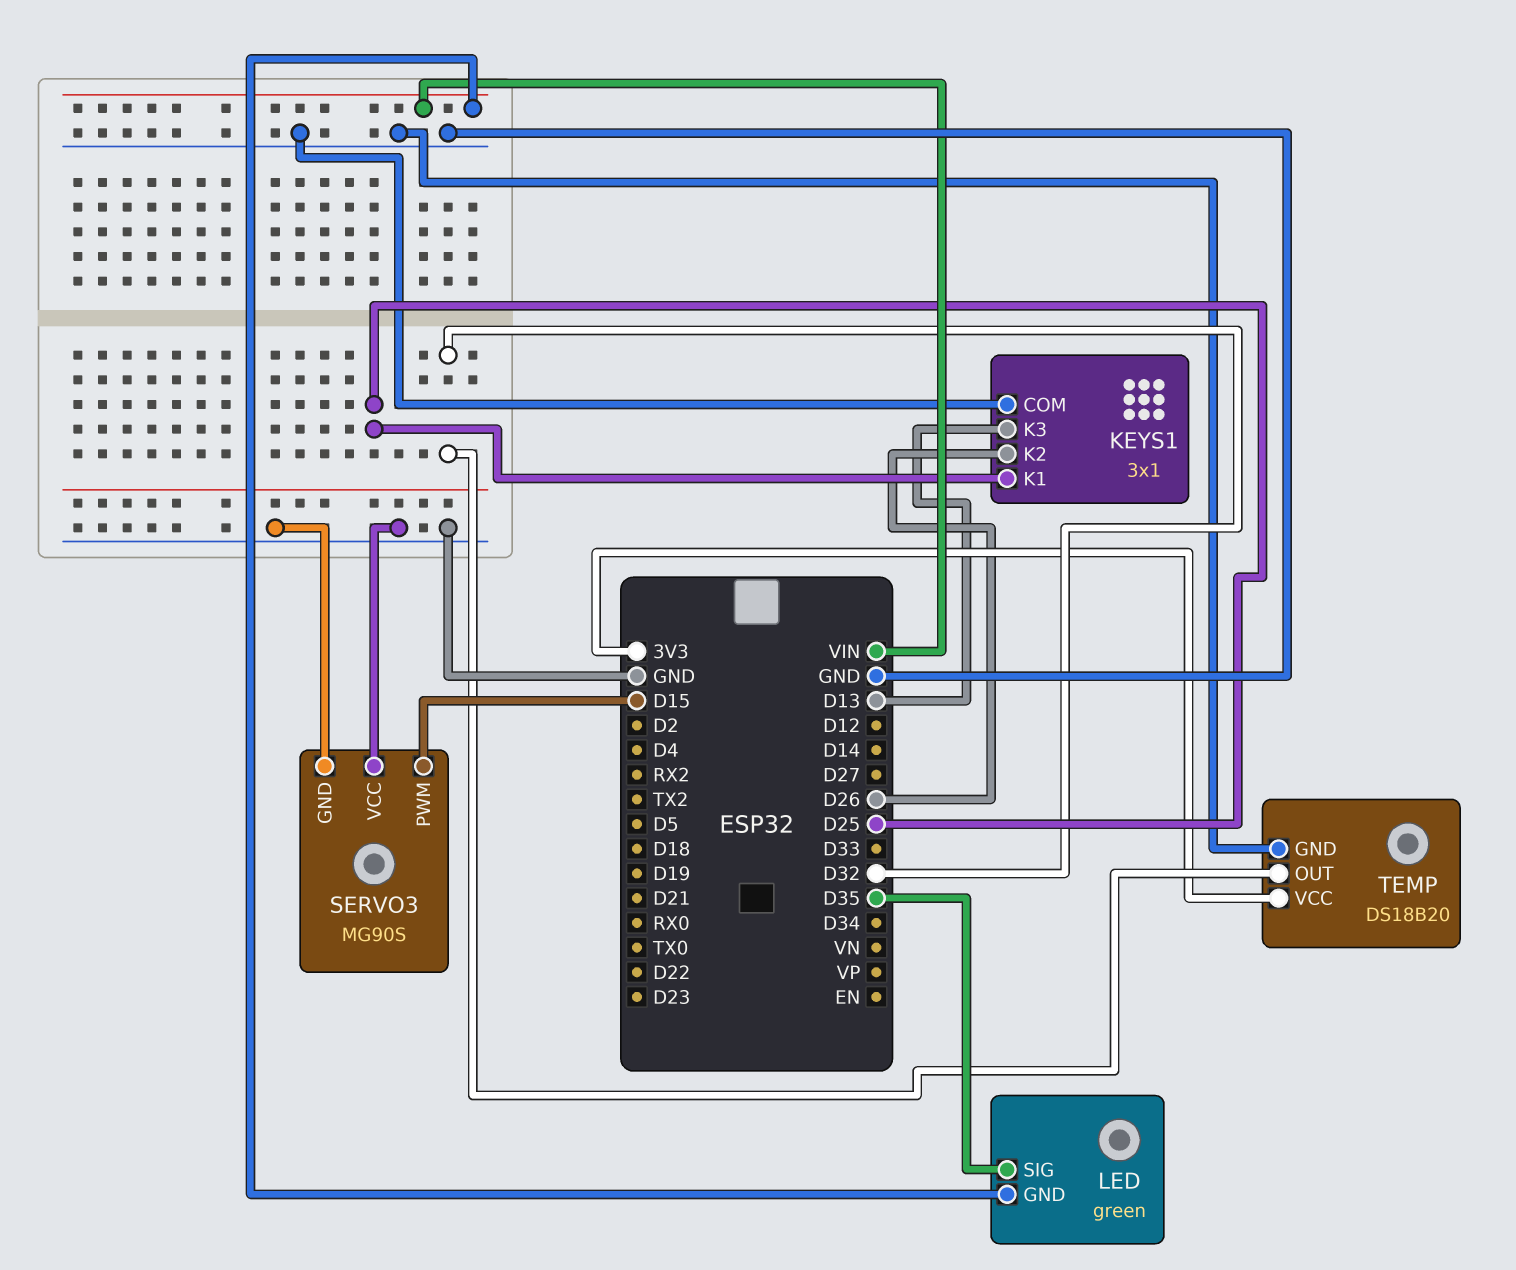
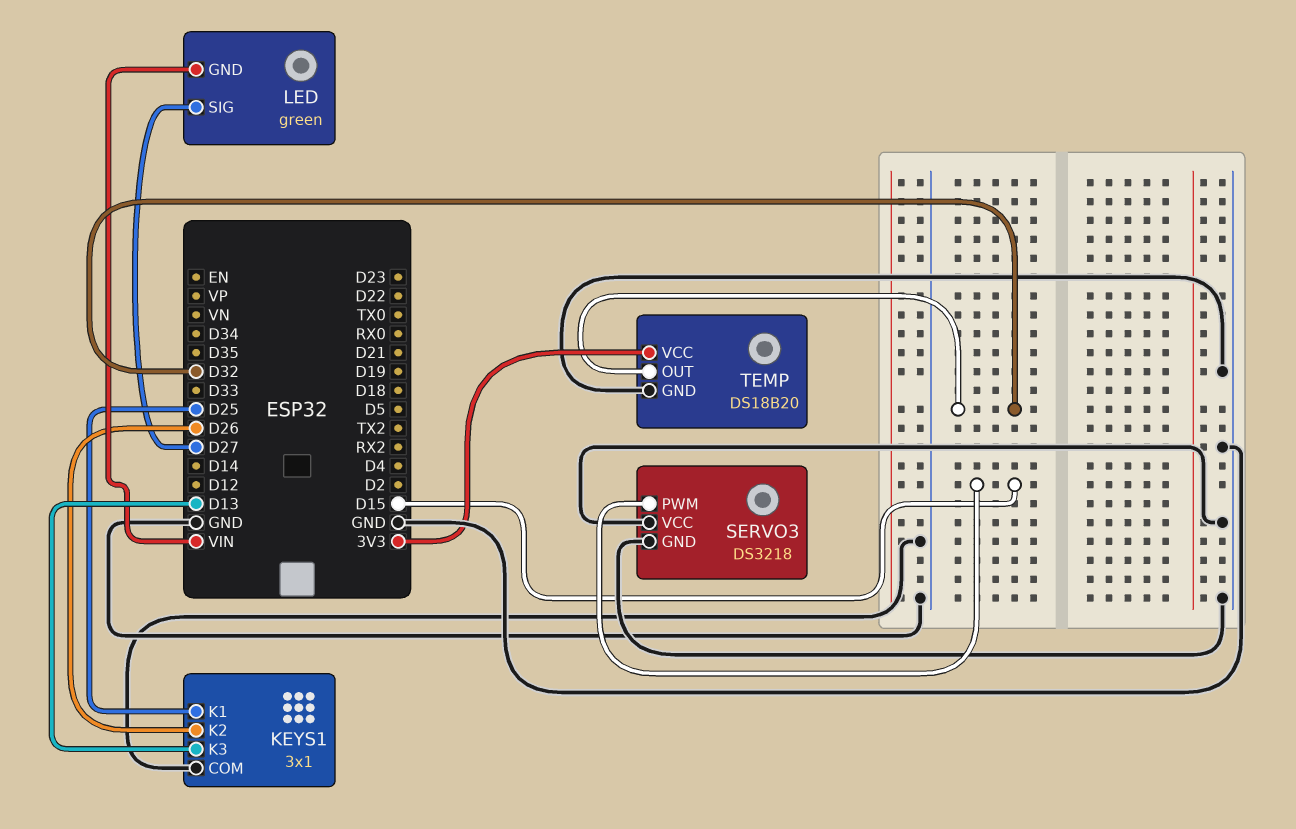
LED pin SIG: D35 -> D27
SERVO3: MG90S -> DS3218

